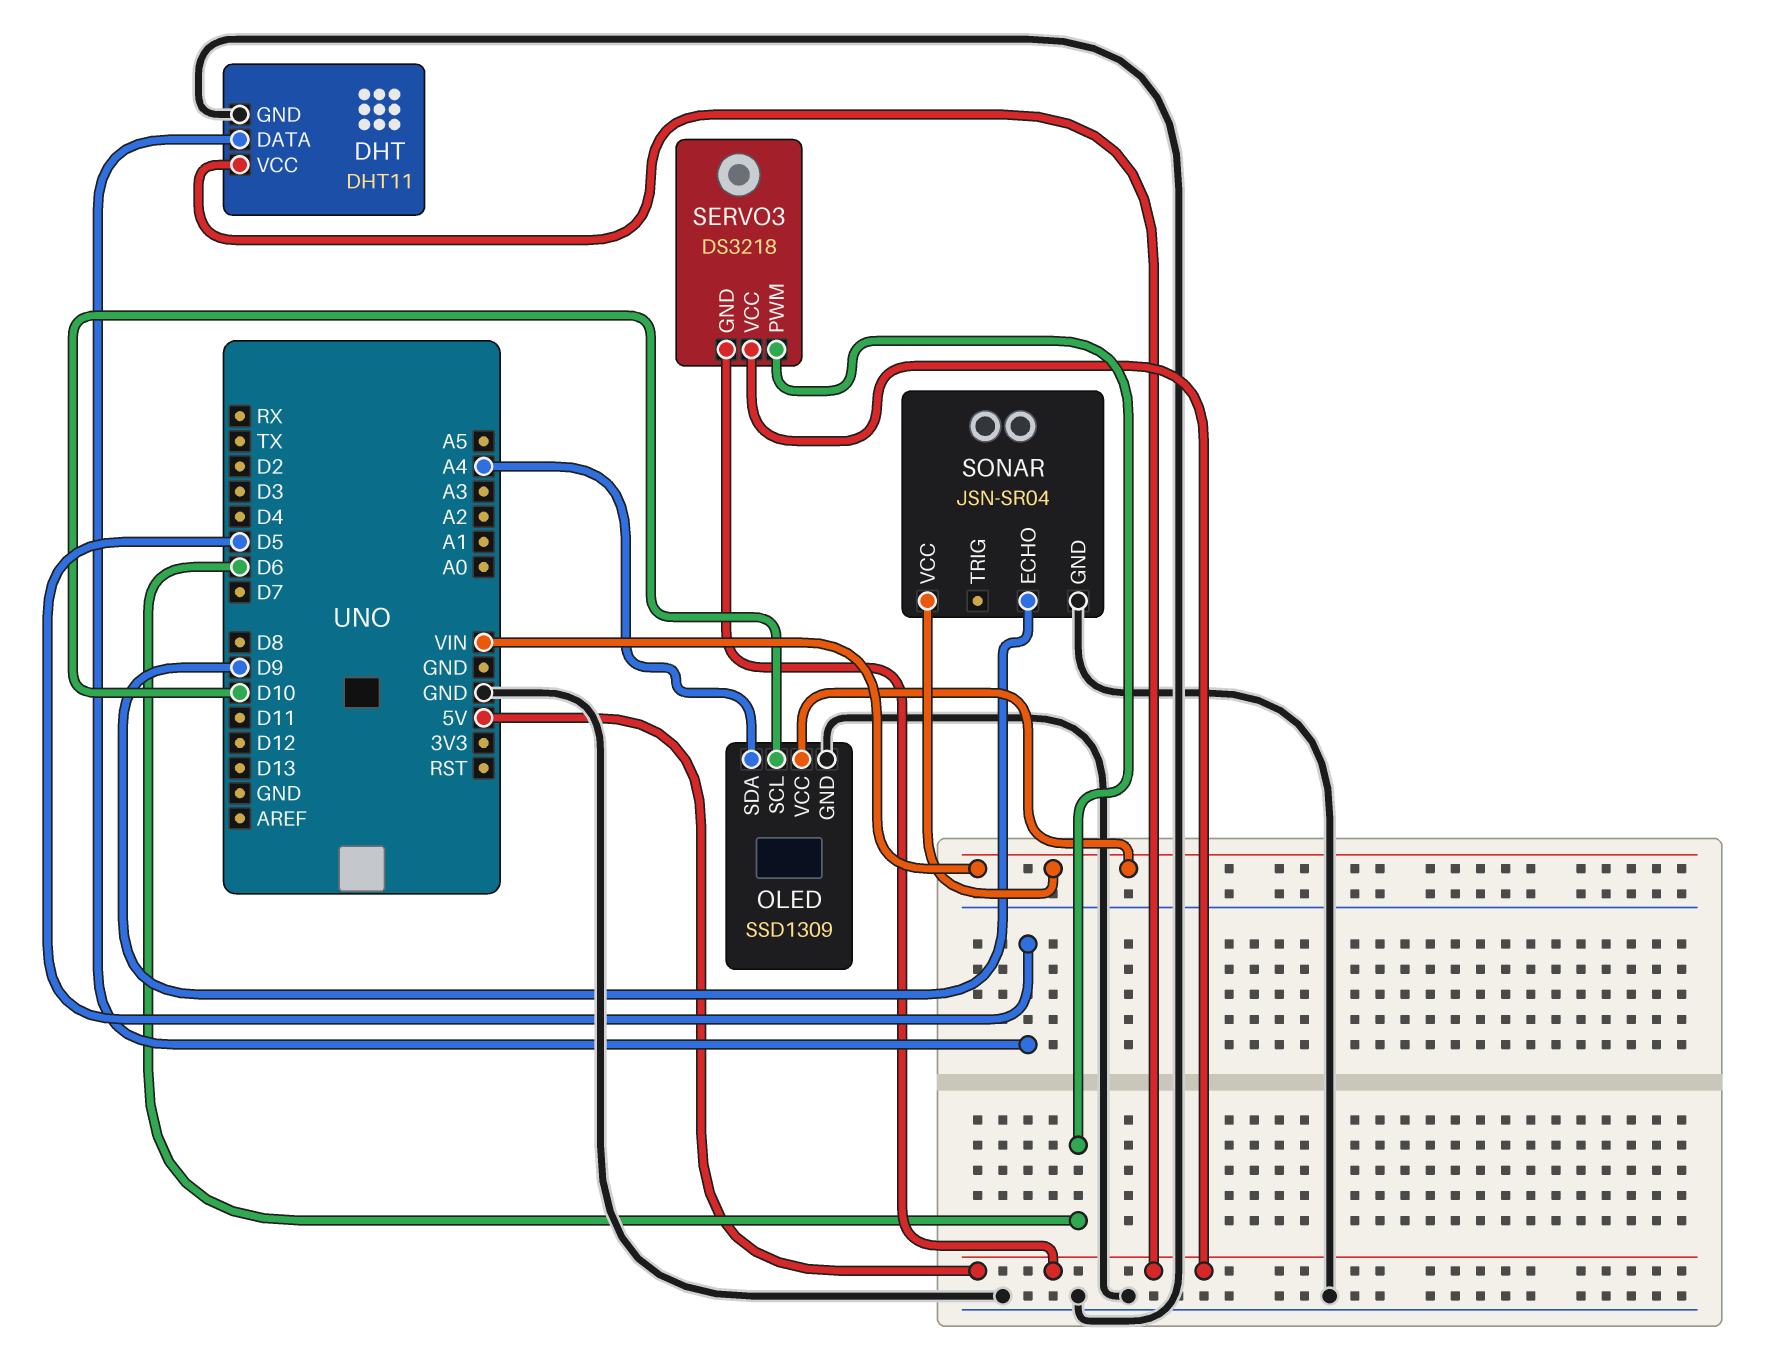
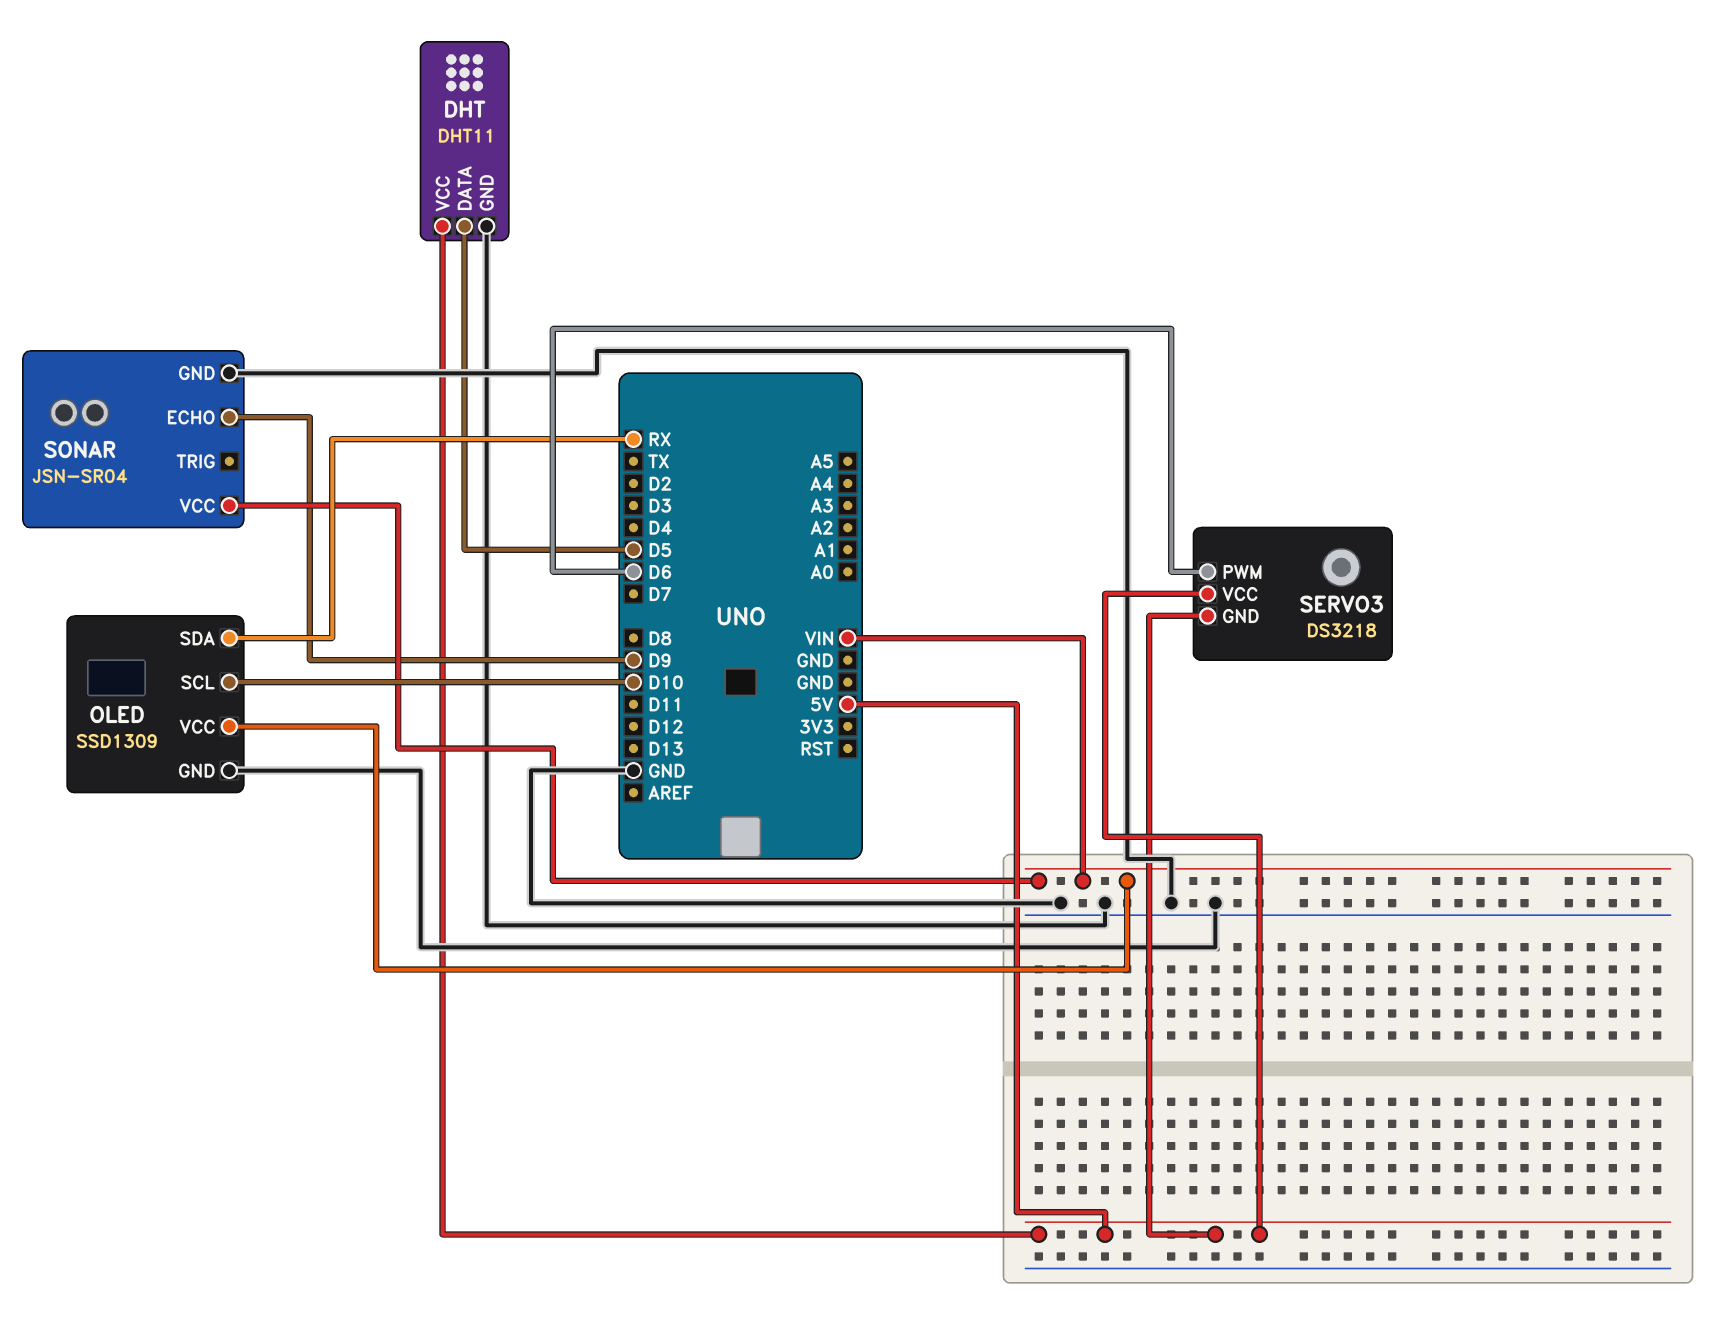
OLED pin SDA: A4 -> RX

